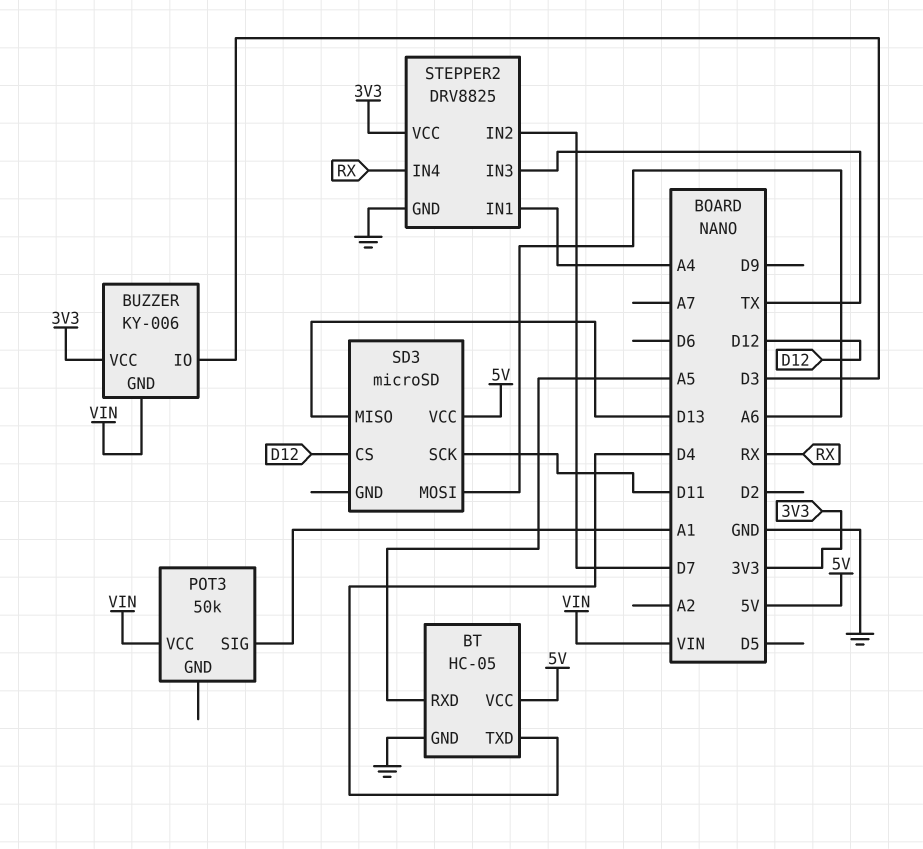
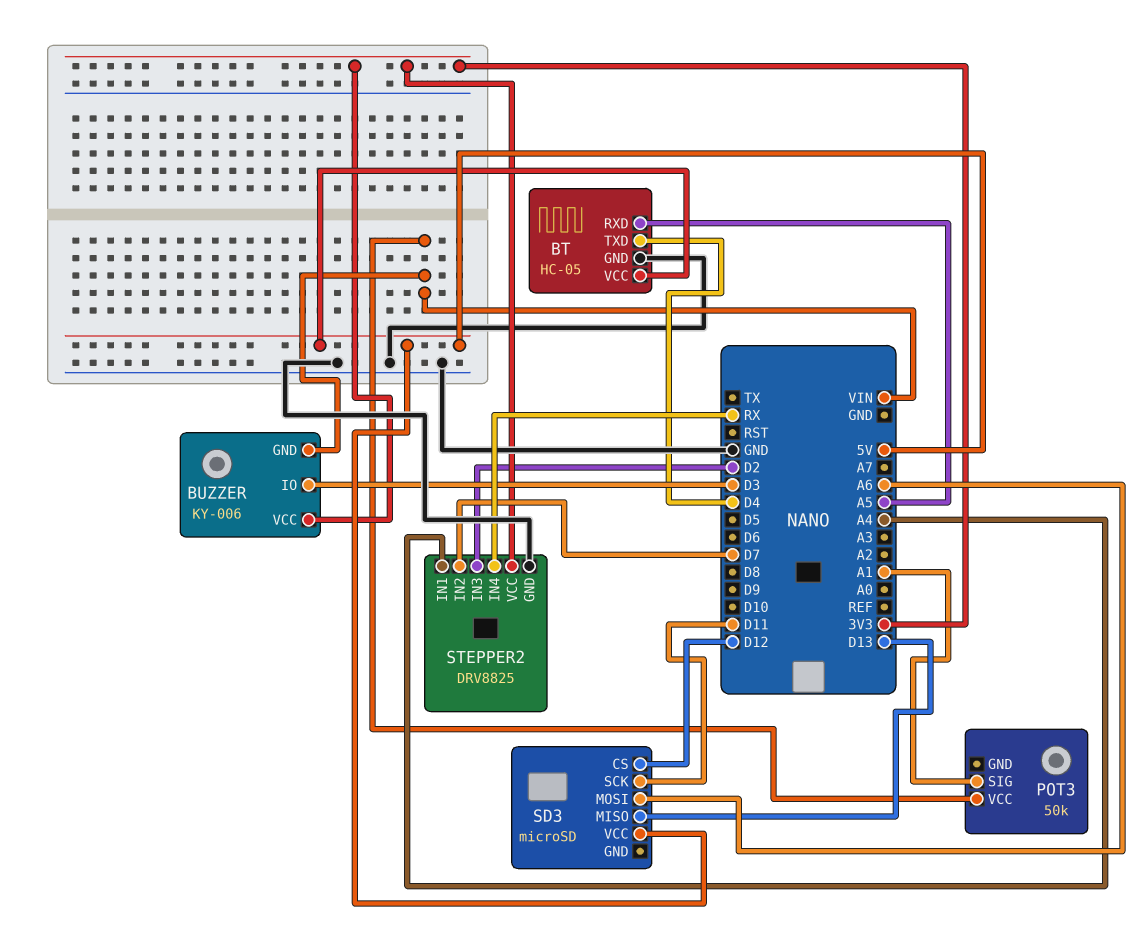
STEPPER2 pin IN3: TX -> D2

